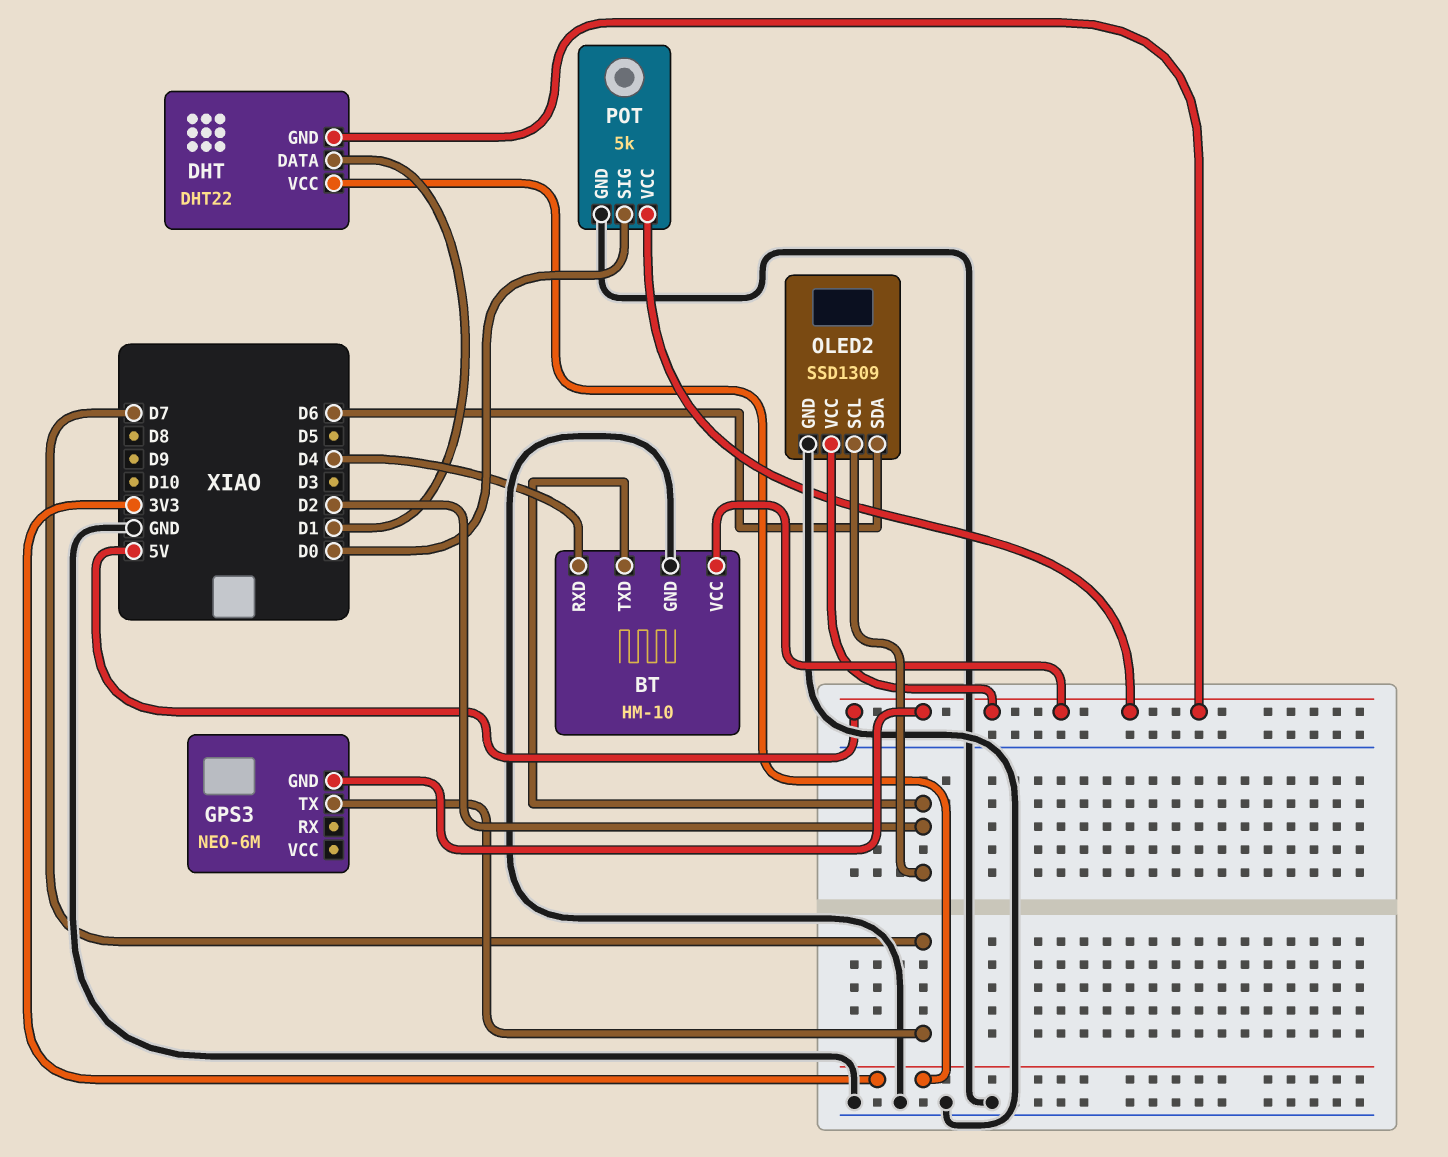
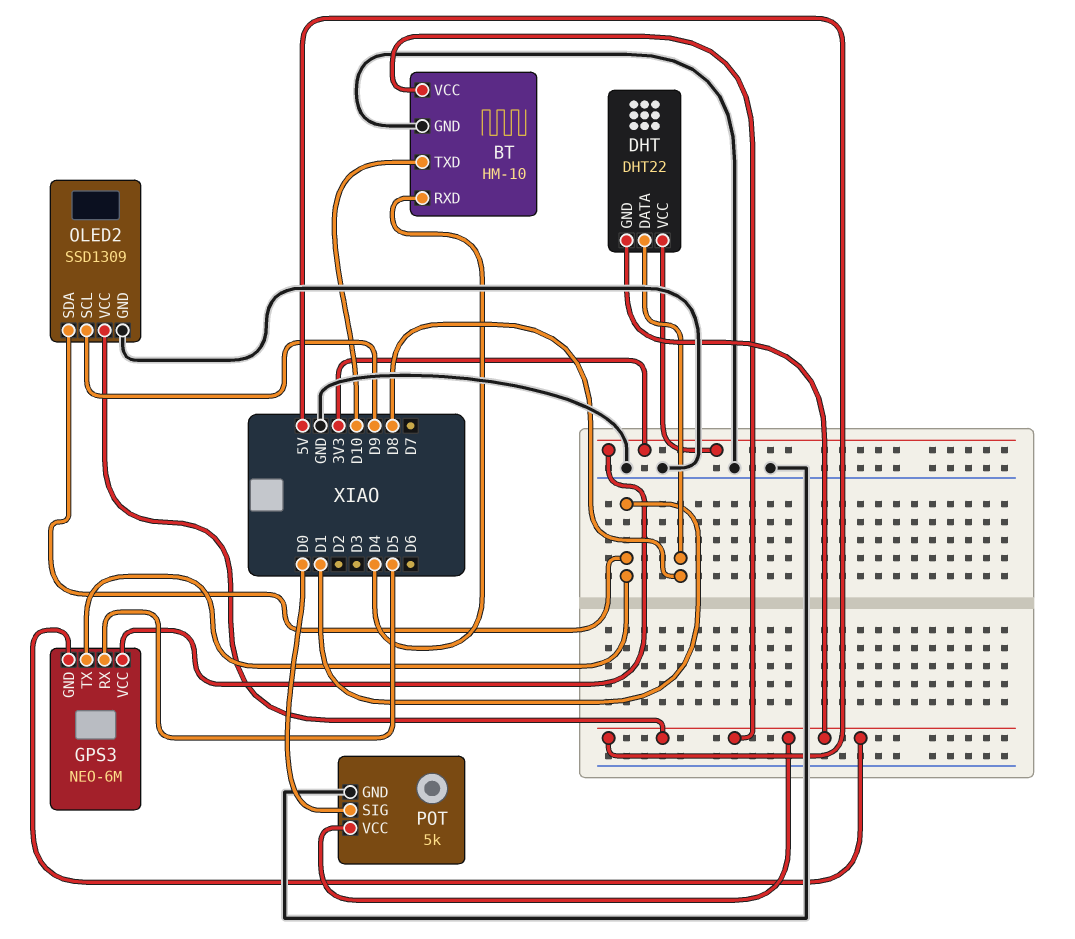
BT pin TXD: D2 -> D10
DHT pin DATA: D1 -> D8
GPS3 pin RX: none -> D5
GPS3 pin TX: D7 -> D1
GPS3 pin VCC: none -> 3V3
OLED2 pin SCL: D2 -> D9
OLED2 pin SDA: D6 -> D1

